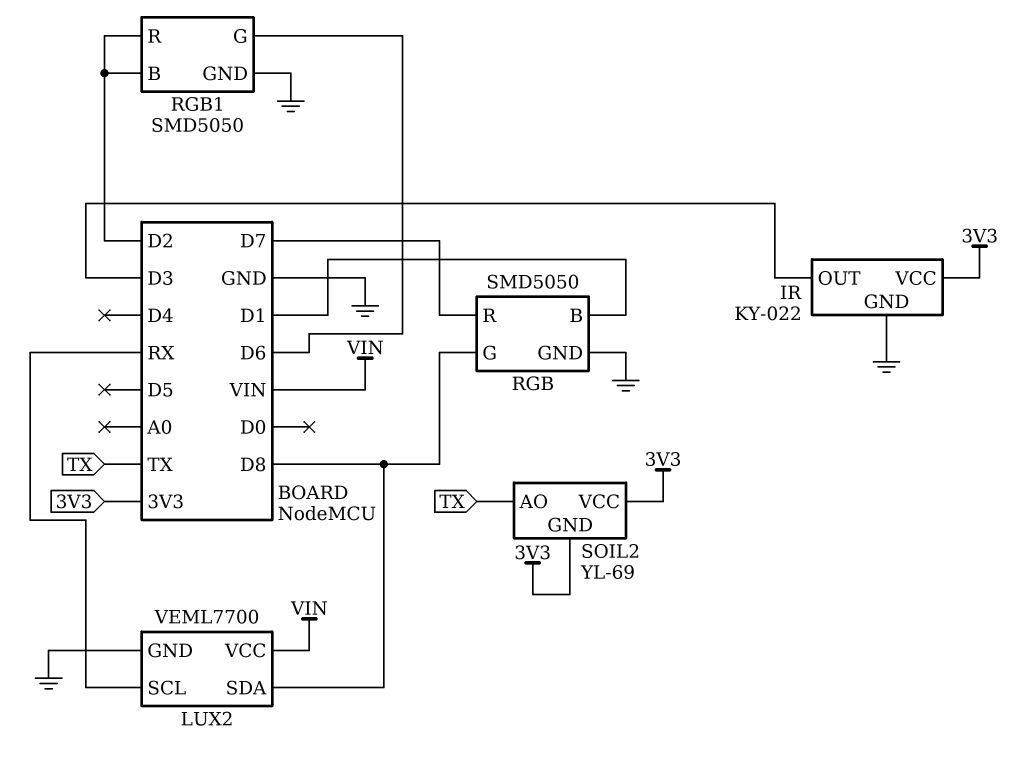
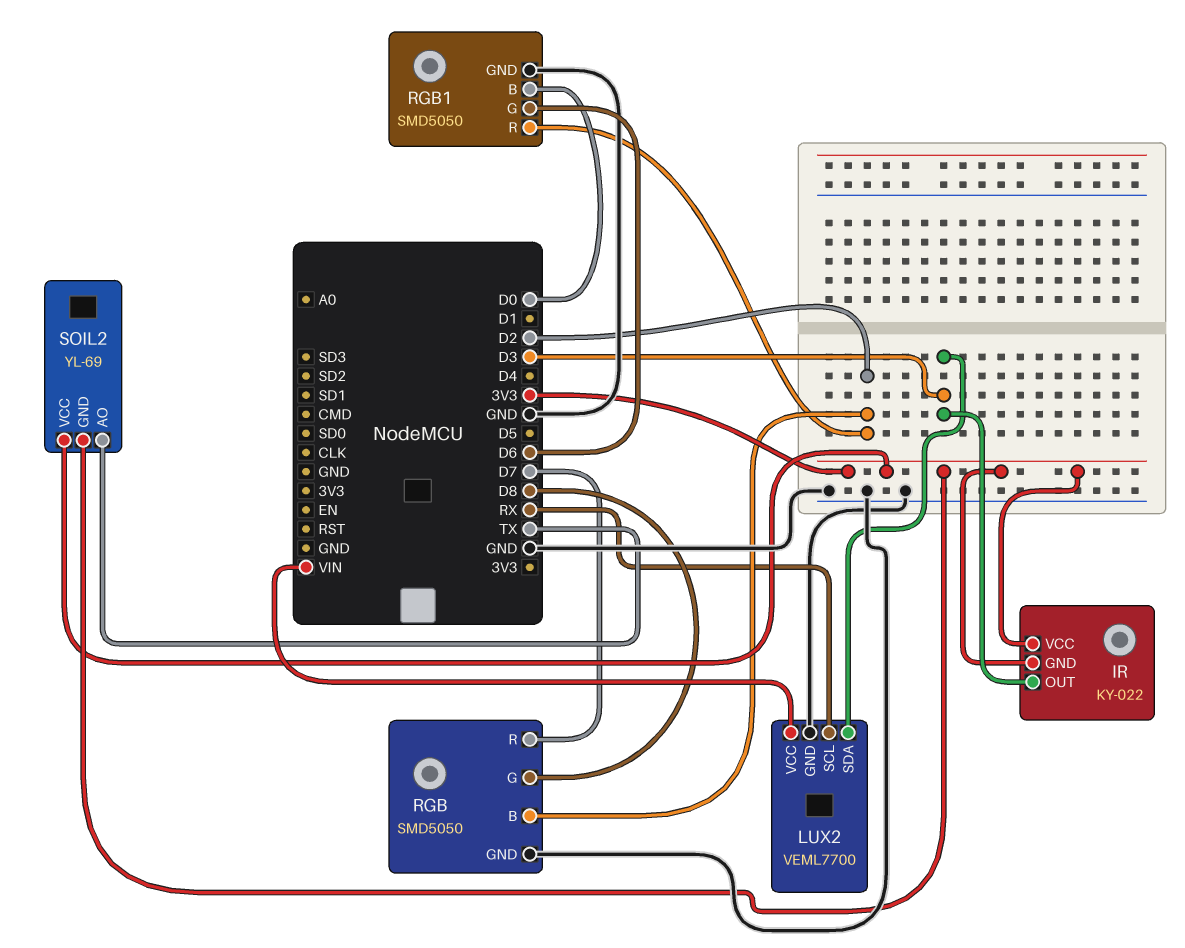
IR pin GND: GND -> 3V3
LUX2 pin SDA: D8 -> D3
RGB pin B: D1 -> D2
RGB1 pin B: D2 -> D0

